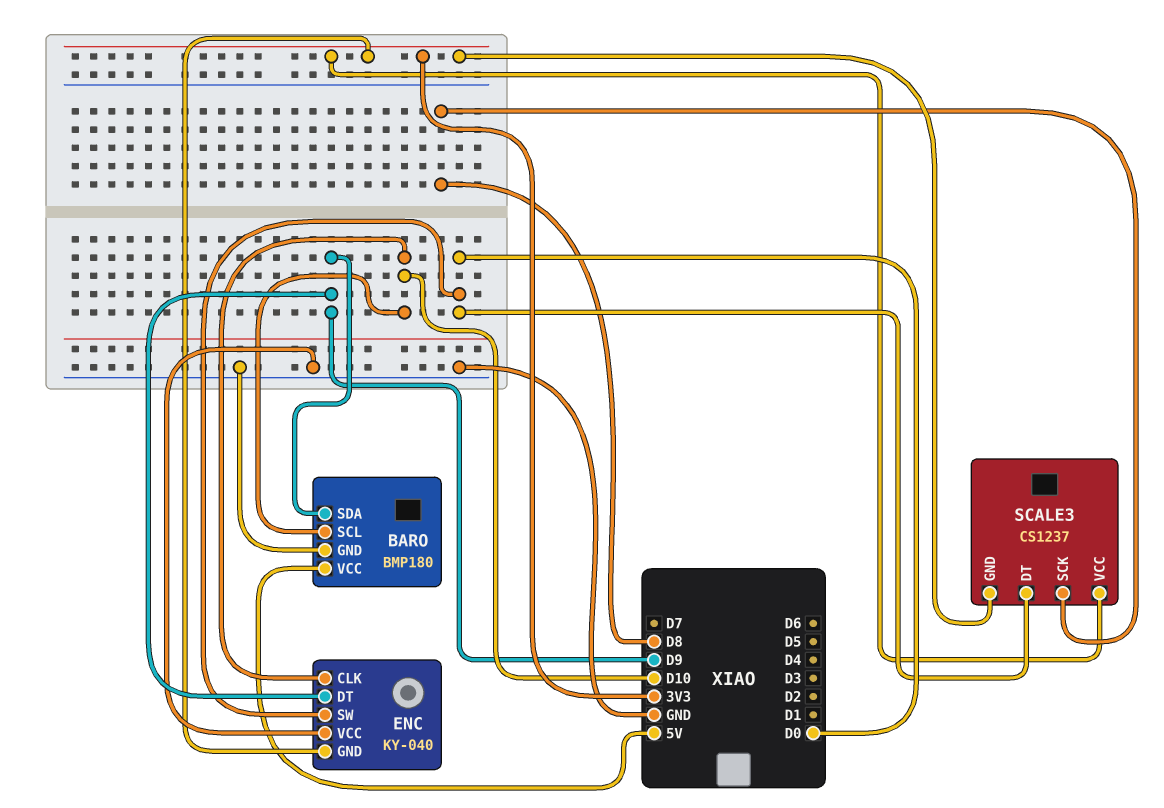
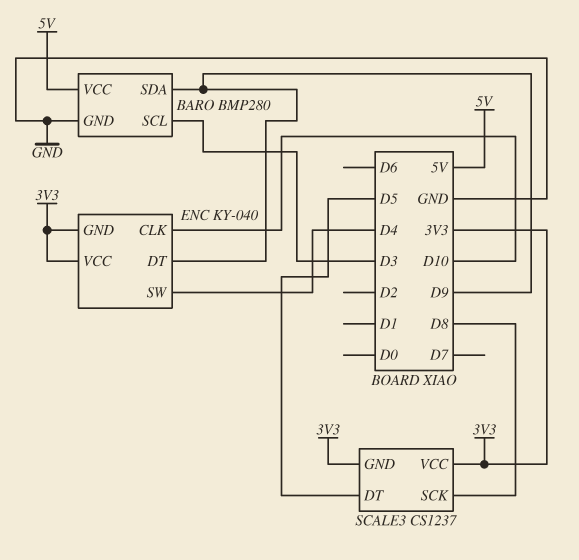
BARO: BMP180 -> BMP280
BARO pin SCL: D10 -> D3
ENC pin SW: D0 -> D4
ENC pin VCC: GND -> 3V3
SCALE3 pin DT: D0 -> D5

